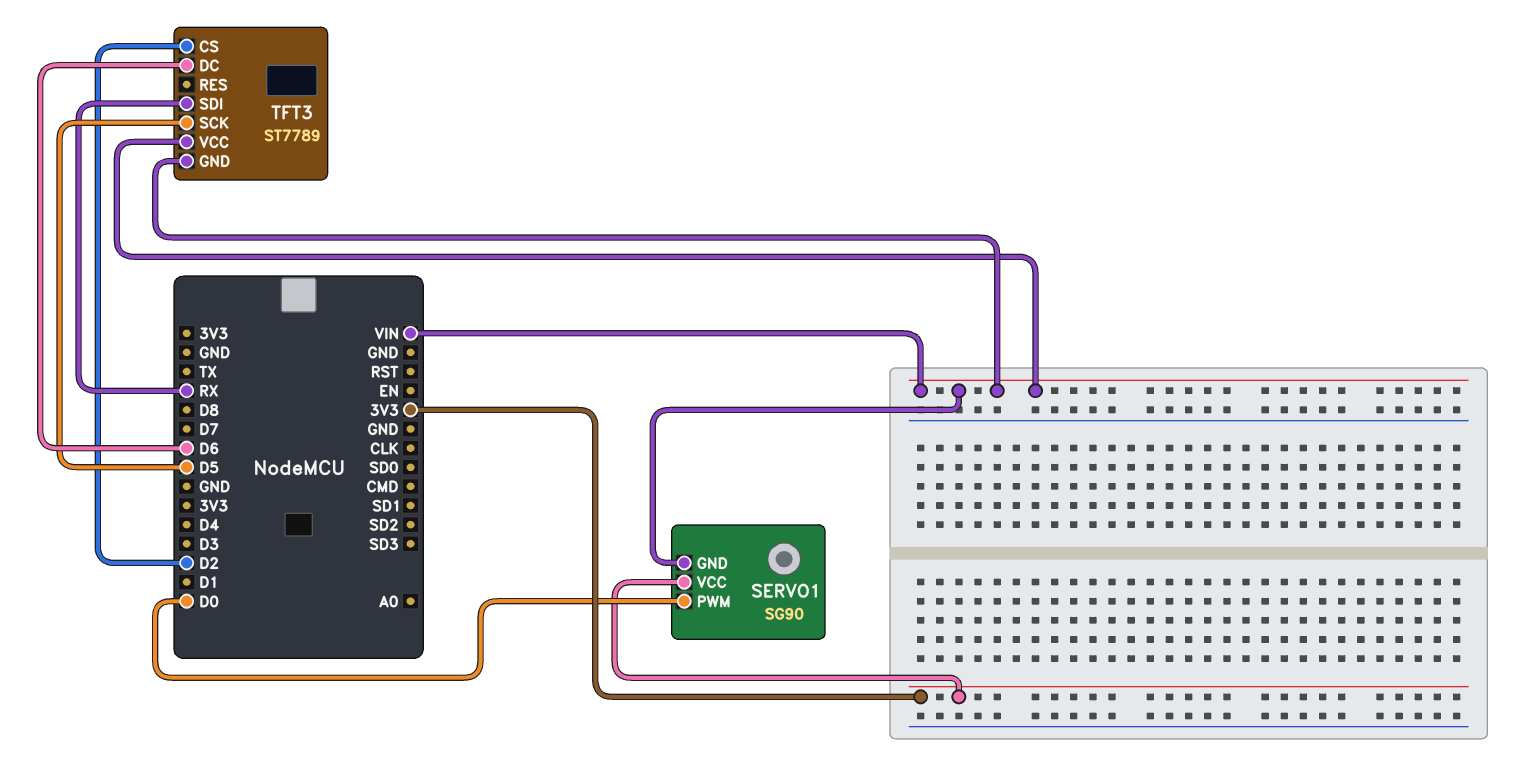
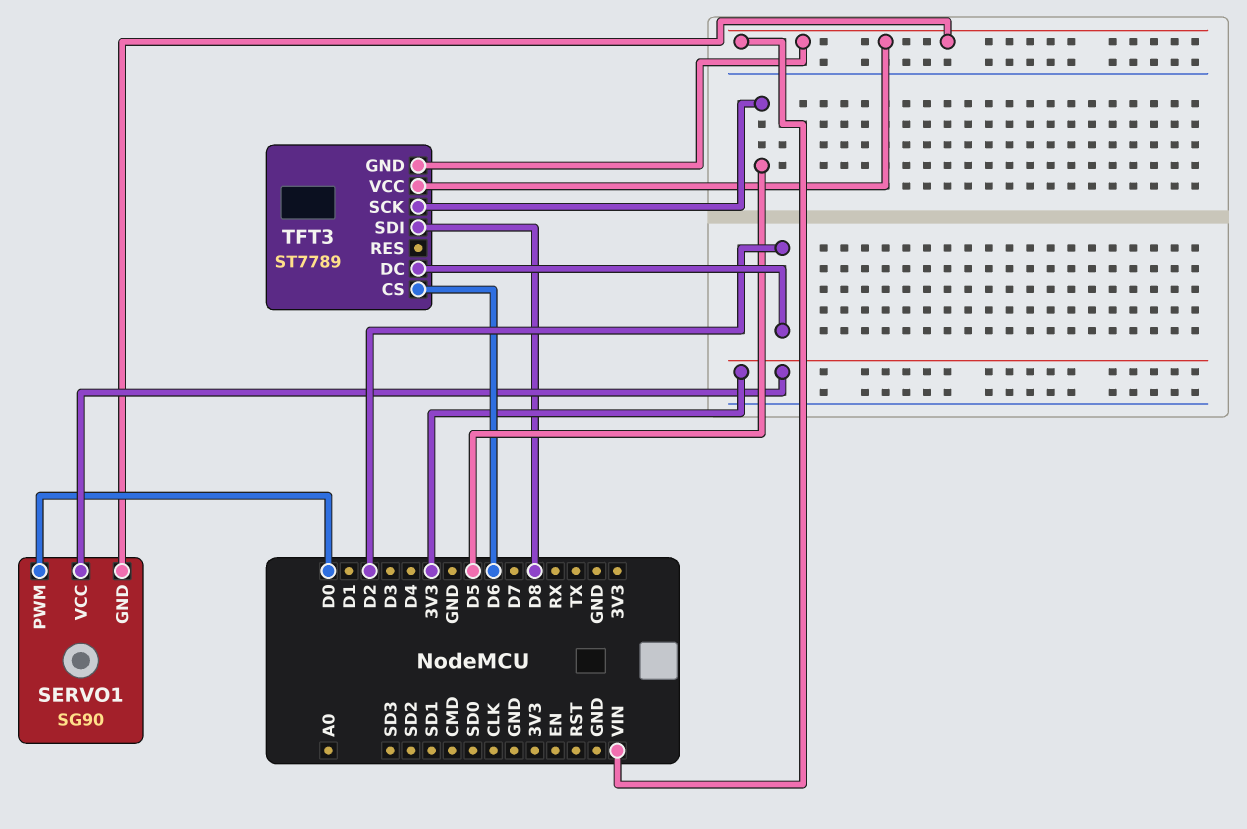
TFT3 pin CS: D2 -> D6
TFT3 pin DC: D6 -> D2
TFT3 pin SDI: RX -> D8

